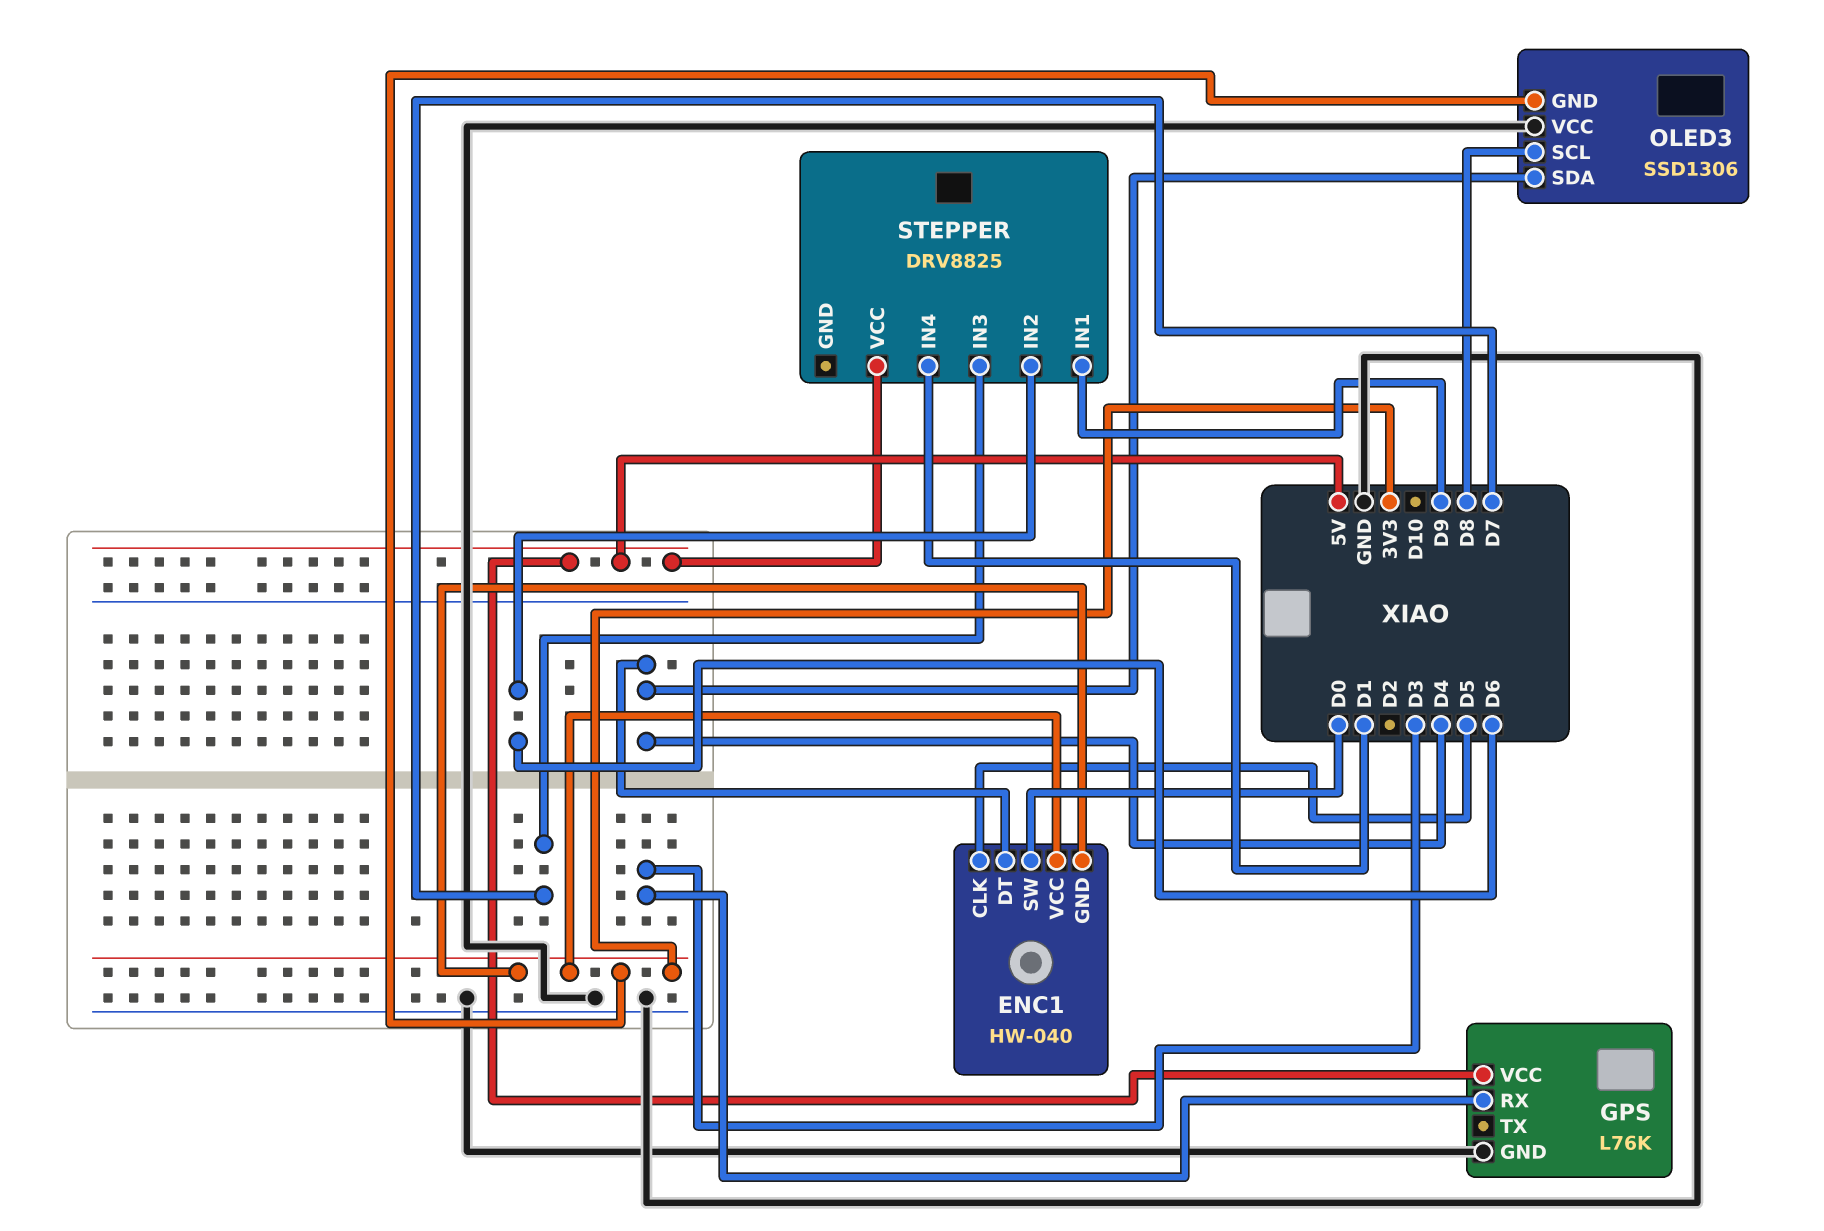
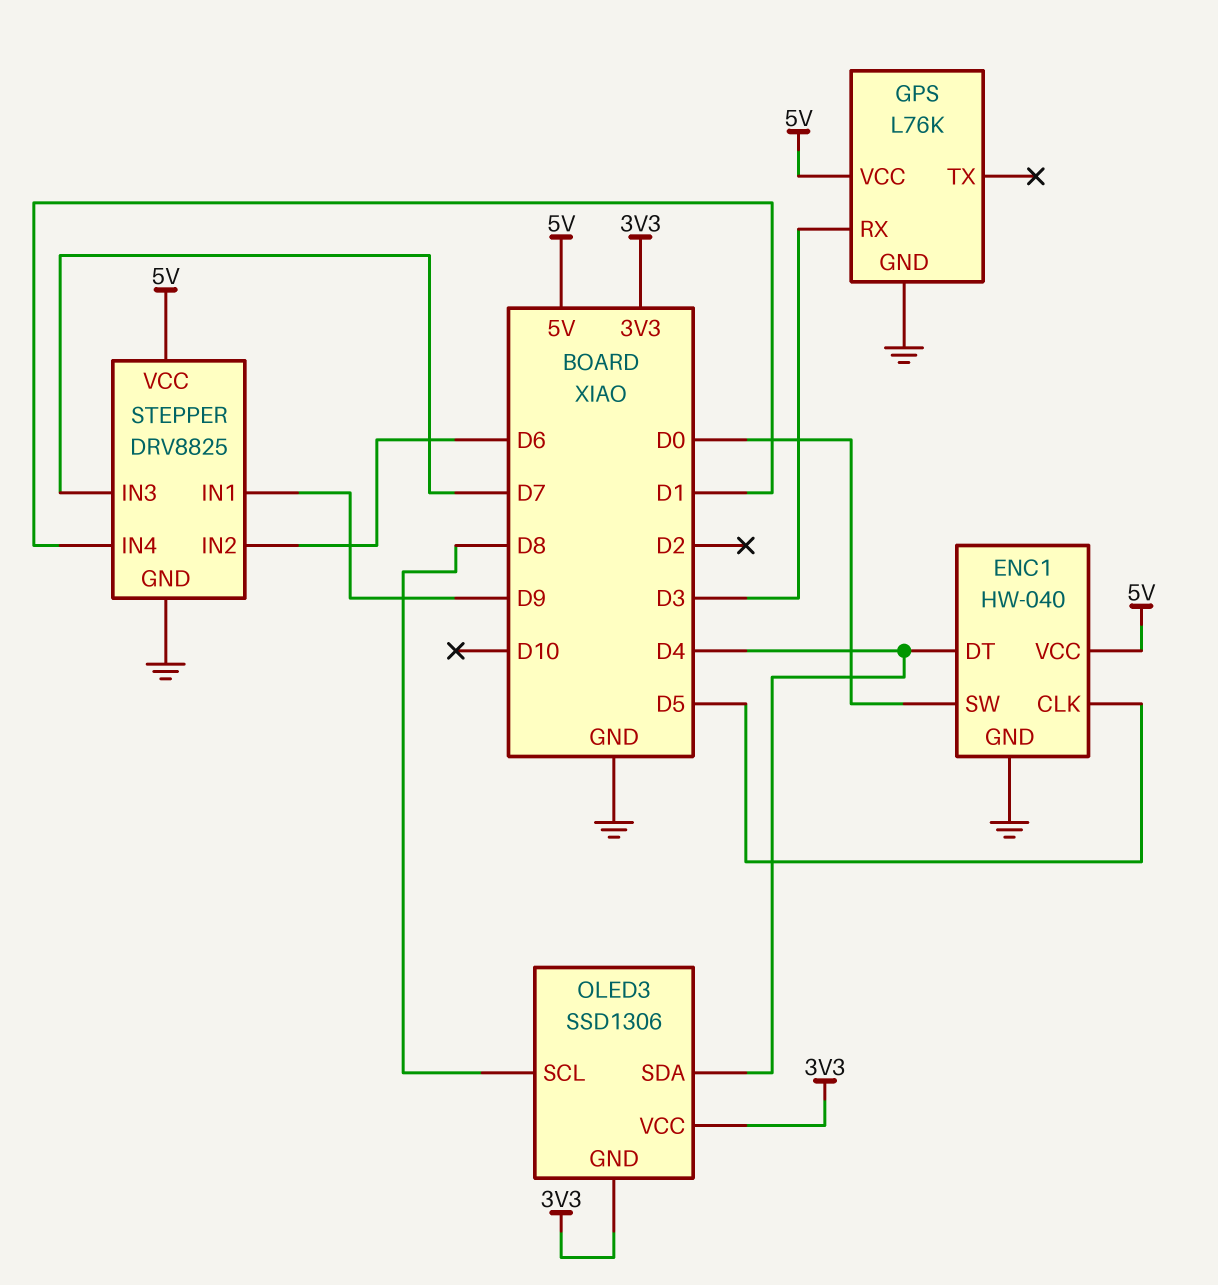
ENC1 pin GND: 3V3 -> GND
ENC1 pin VCC: 3V3 -> 5V
OLED3 pin VCC: GND -> 3V3
STEPPER pin GND: none -> GND

